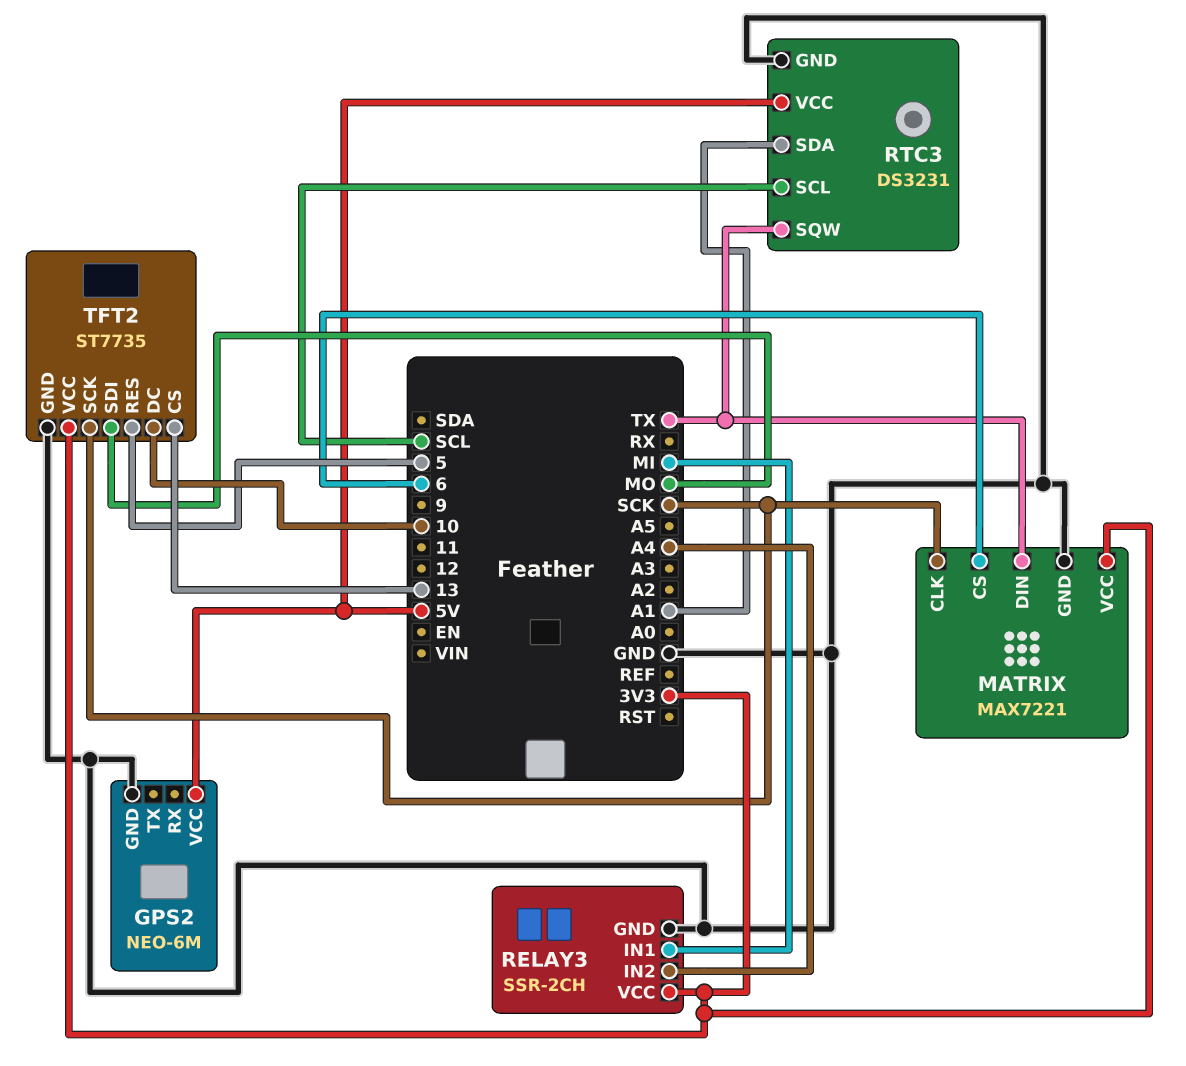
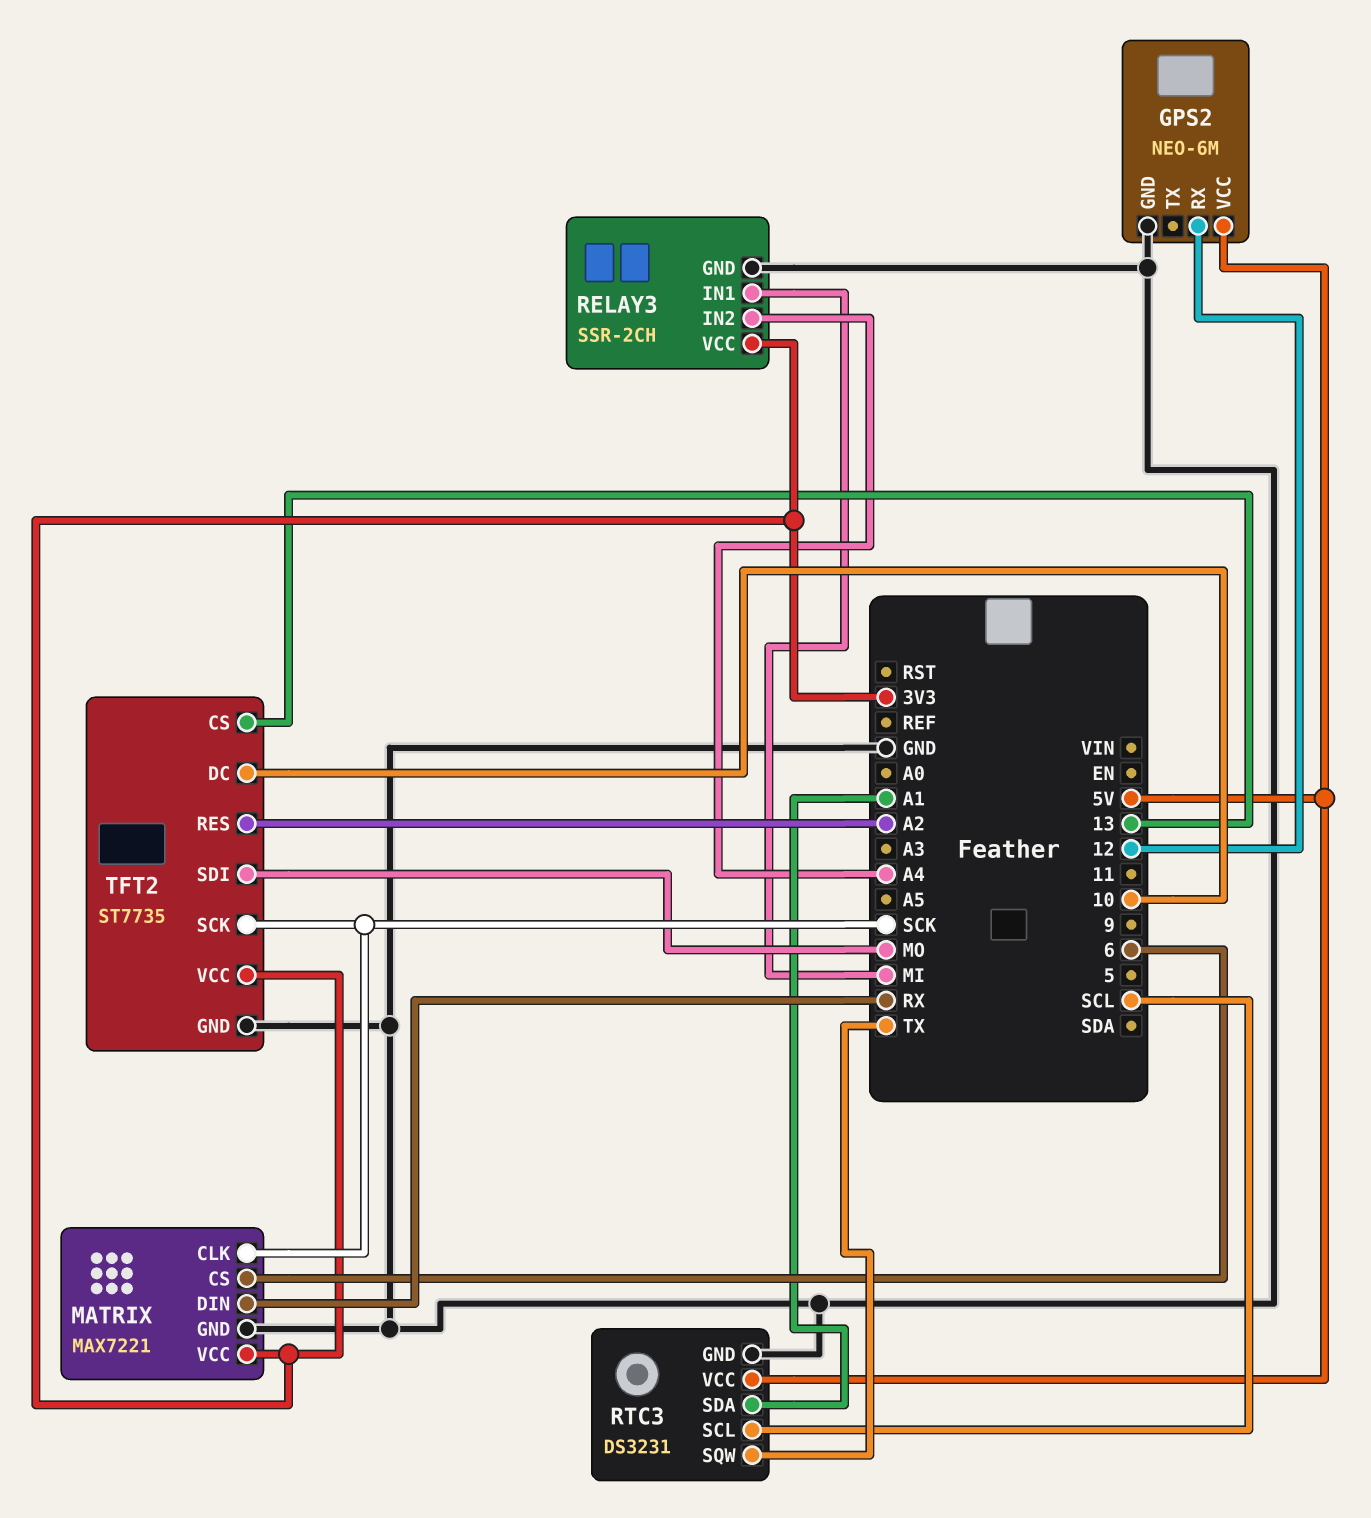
GPS2 pin RX: none -> 12
MATRIX pin DIN: TX -> RX
TFT2 pin RES: 5 -> A2

